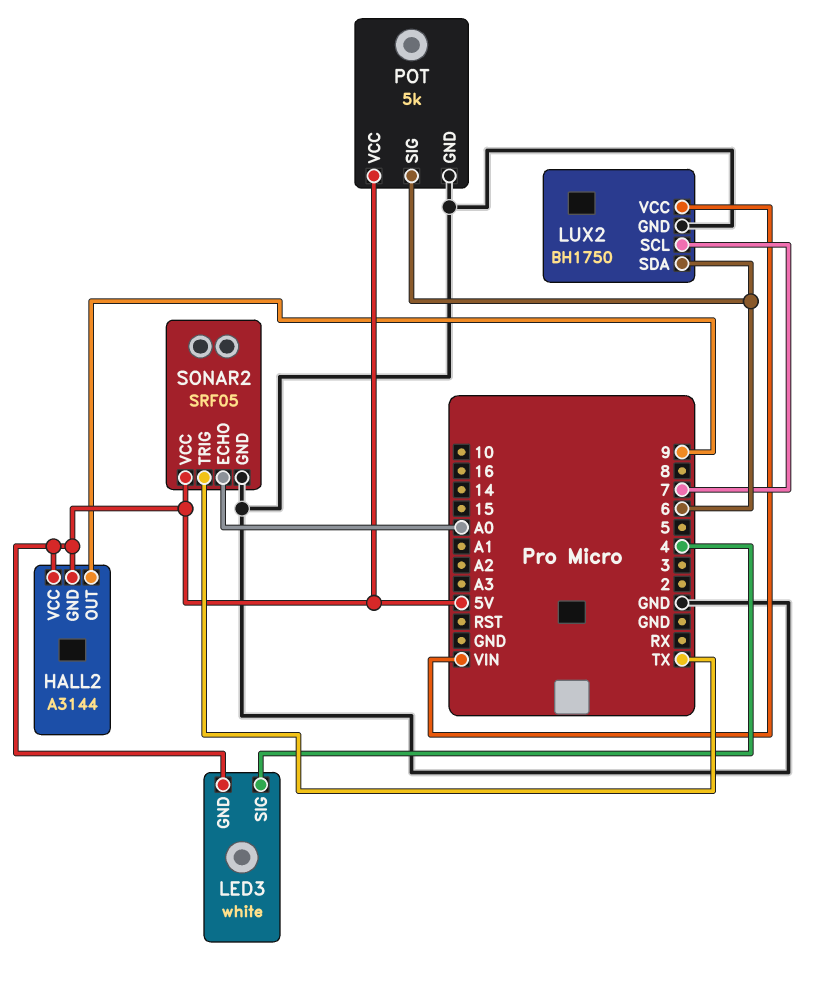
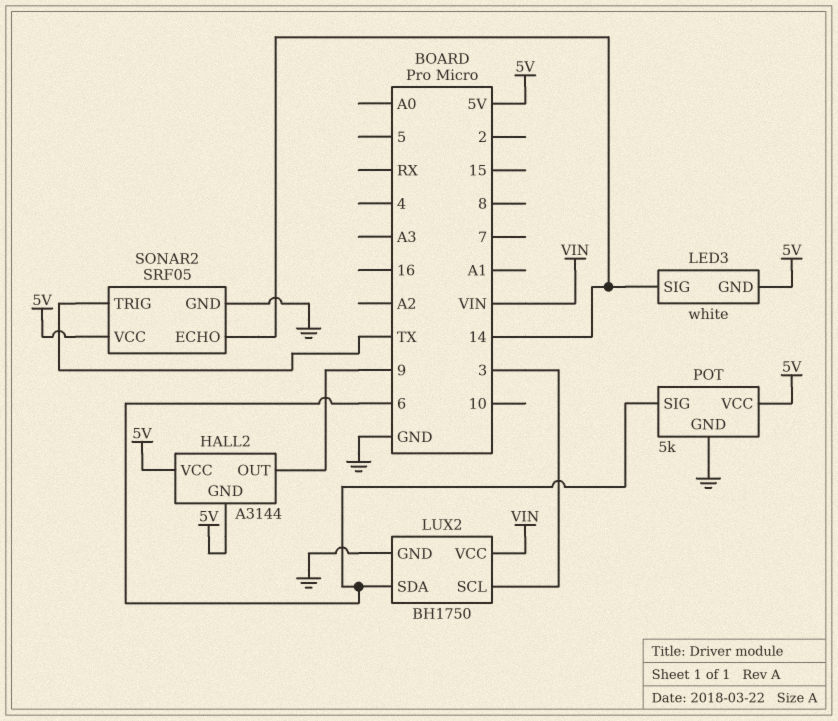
LED3 pin SIG: 4 -> 14
LUX2 pin SCL: 7 -> 3
SONAR2 pin ECHO: A0 -> 14

